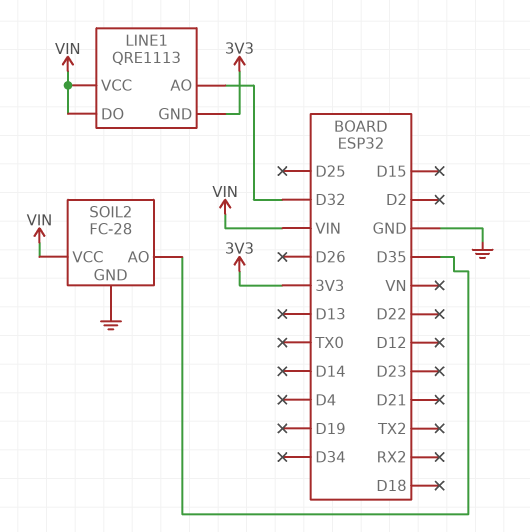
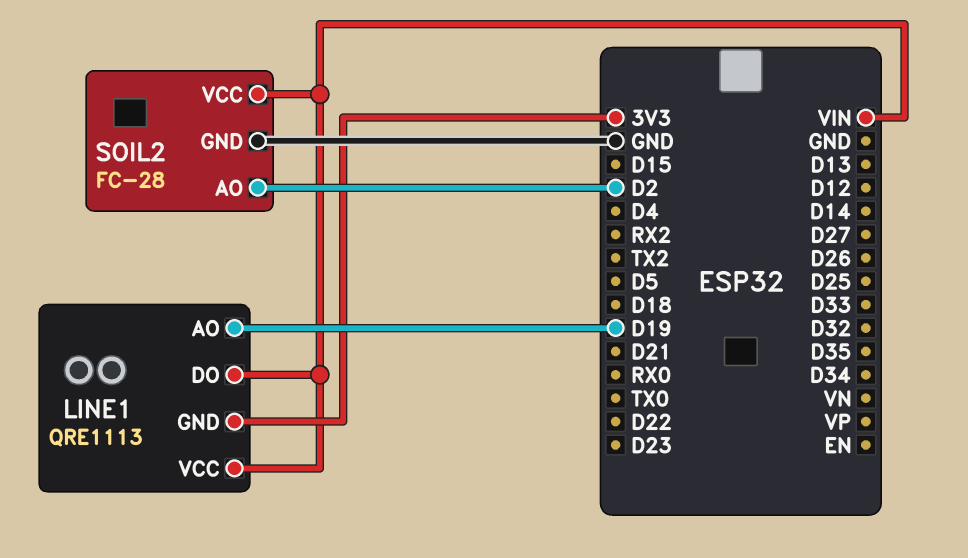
LINE1 pin AO: D32 -> D19
SOIL2 pin AO: D35 -> D2

